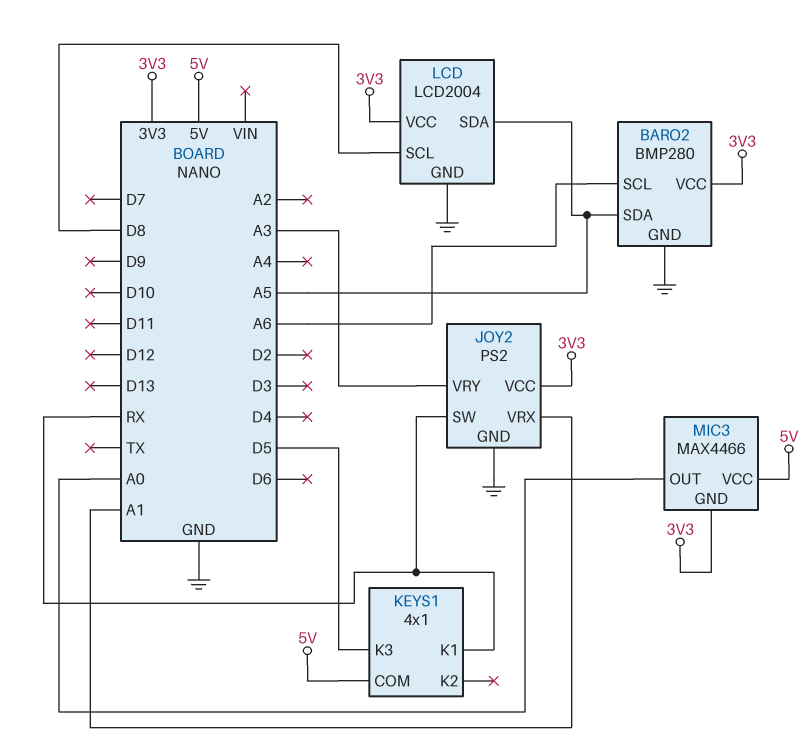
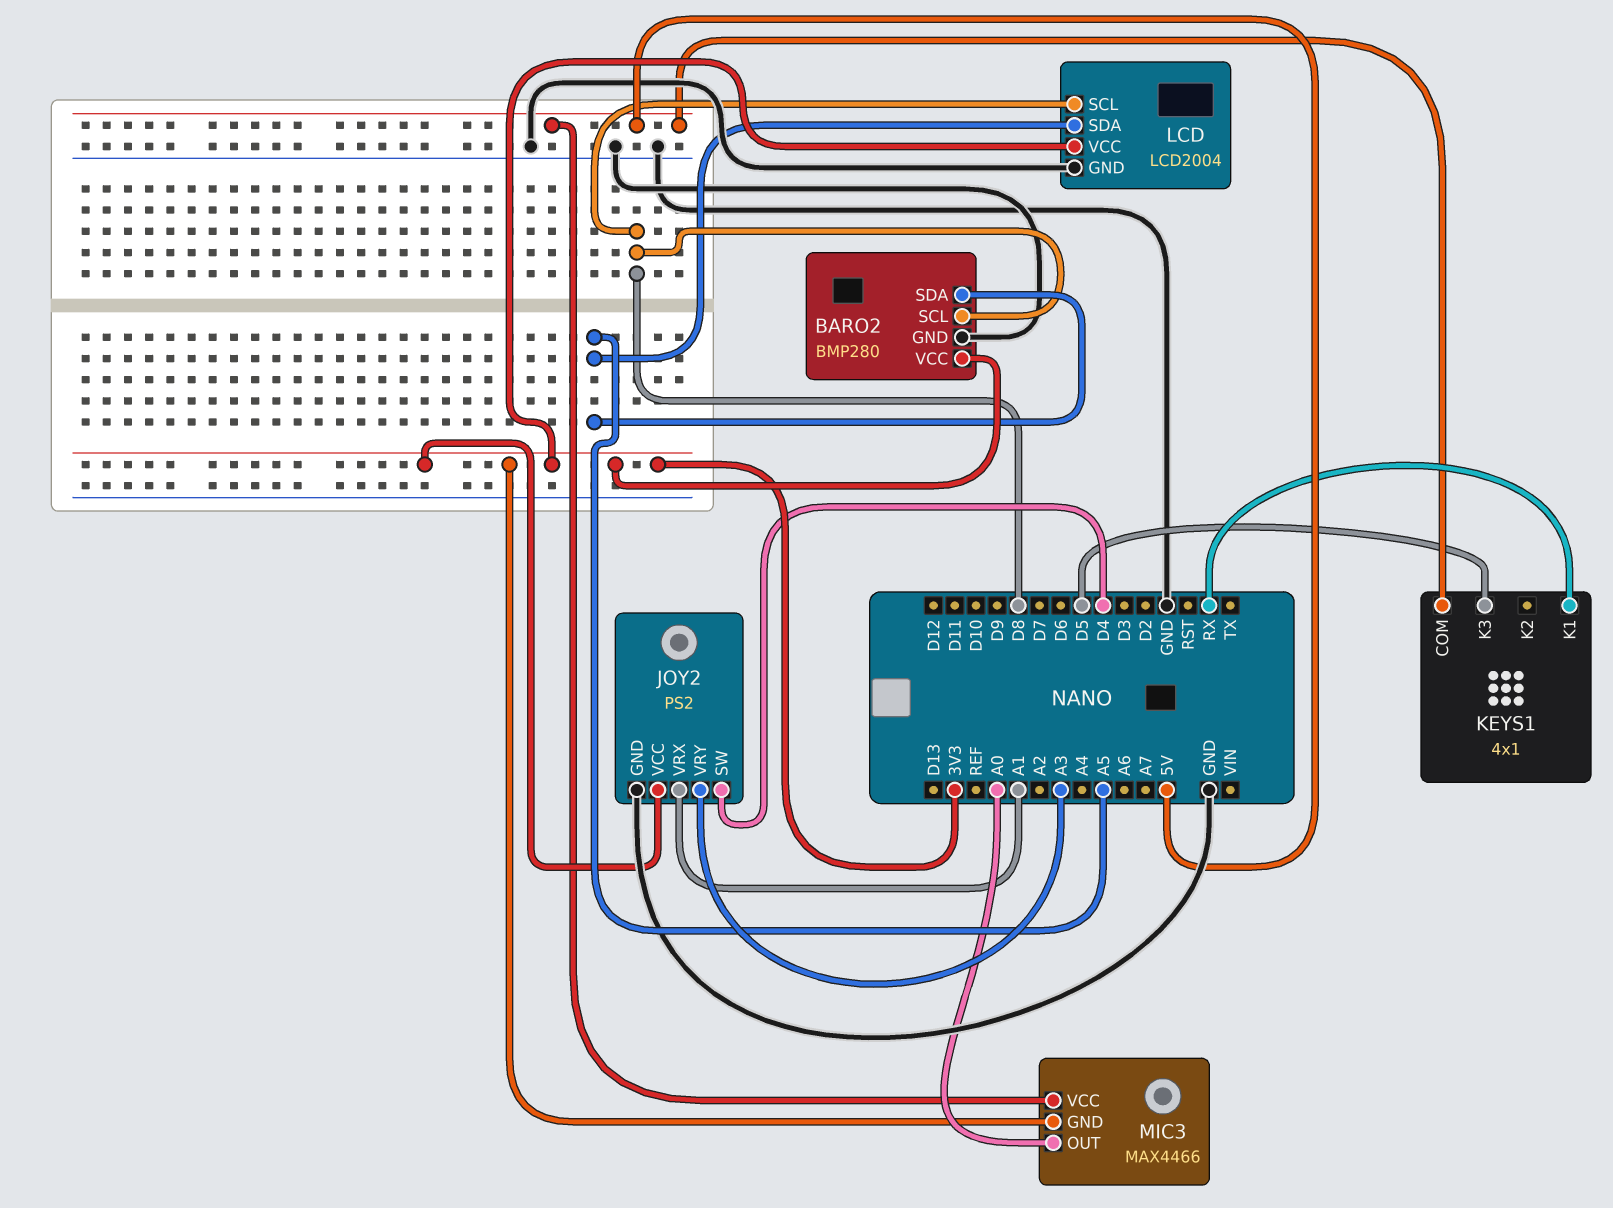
BARO2 pin SCL: A6 -> D8
JOY2 pin SW: RX -> D4

